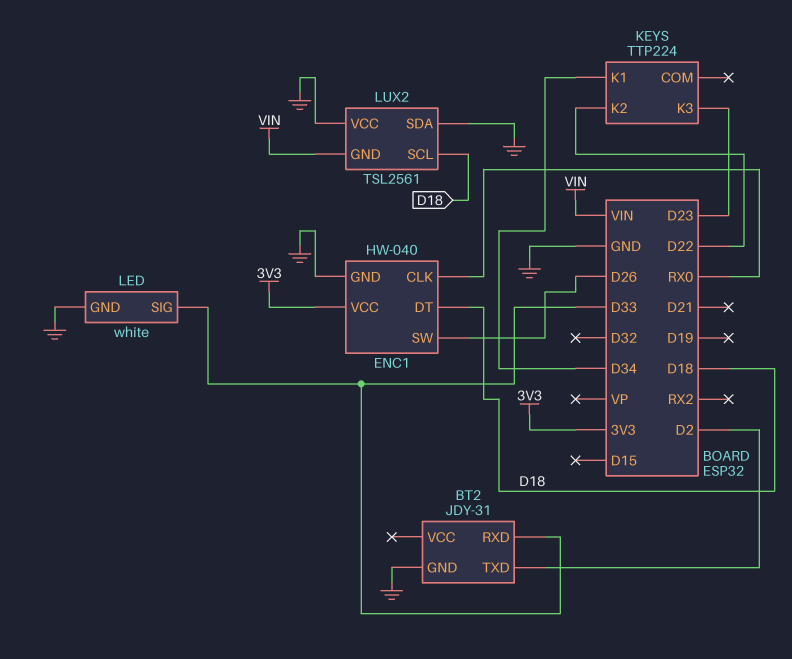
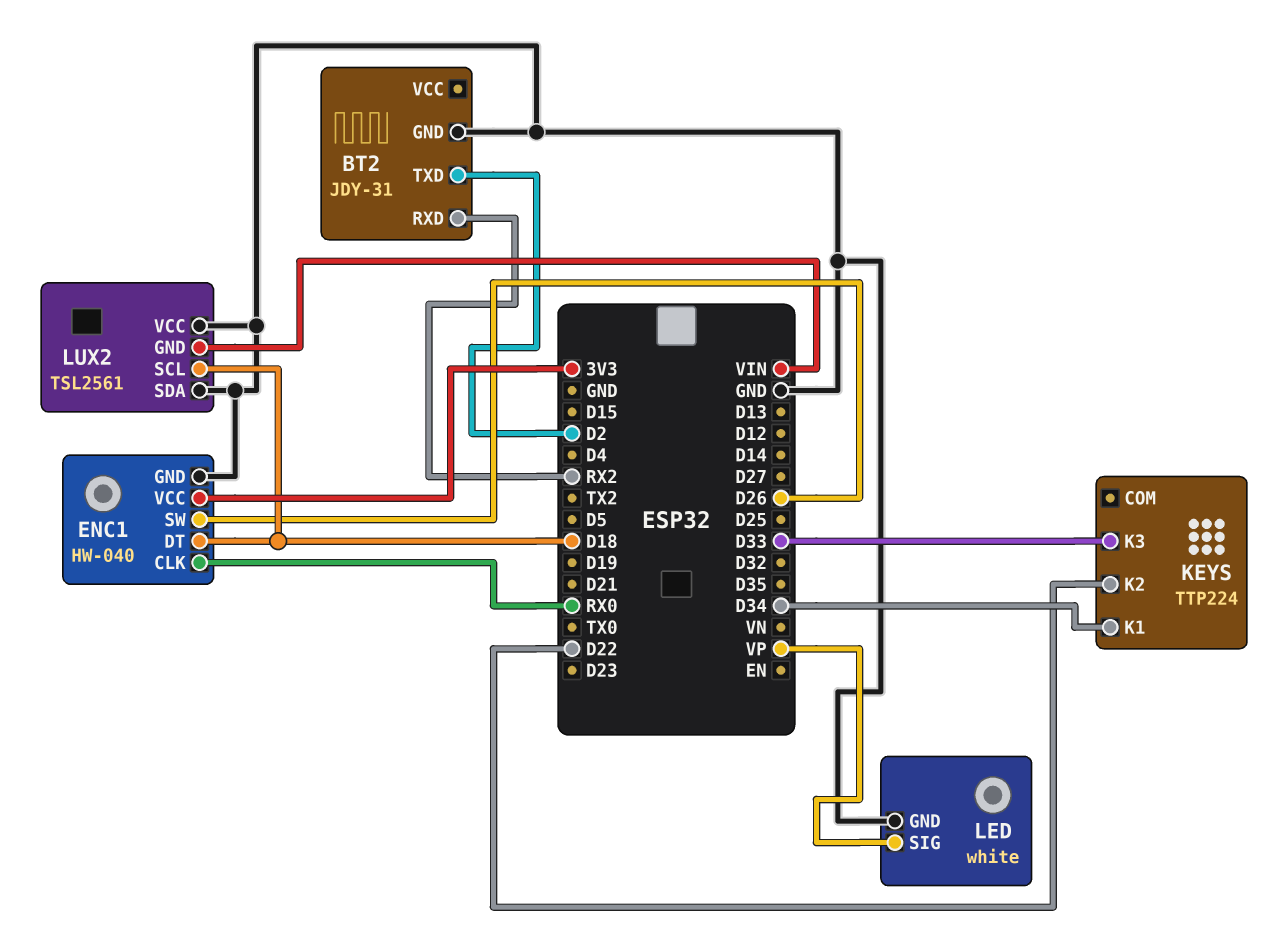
BT2 pin RXD: D33 -> RX2
KEYS pin K3: D23 -> D33
LED pin SIG: D33 -> VP

